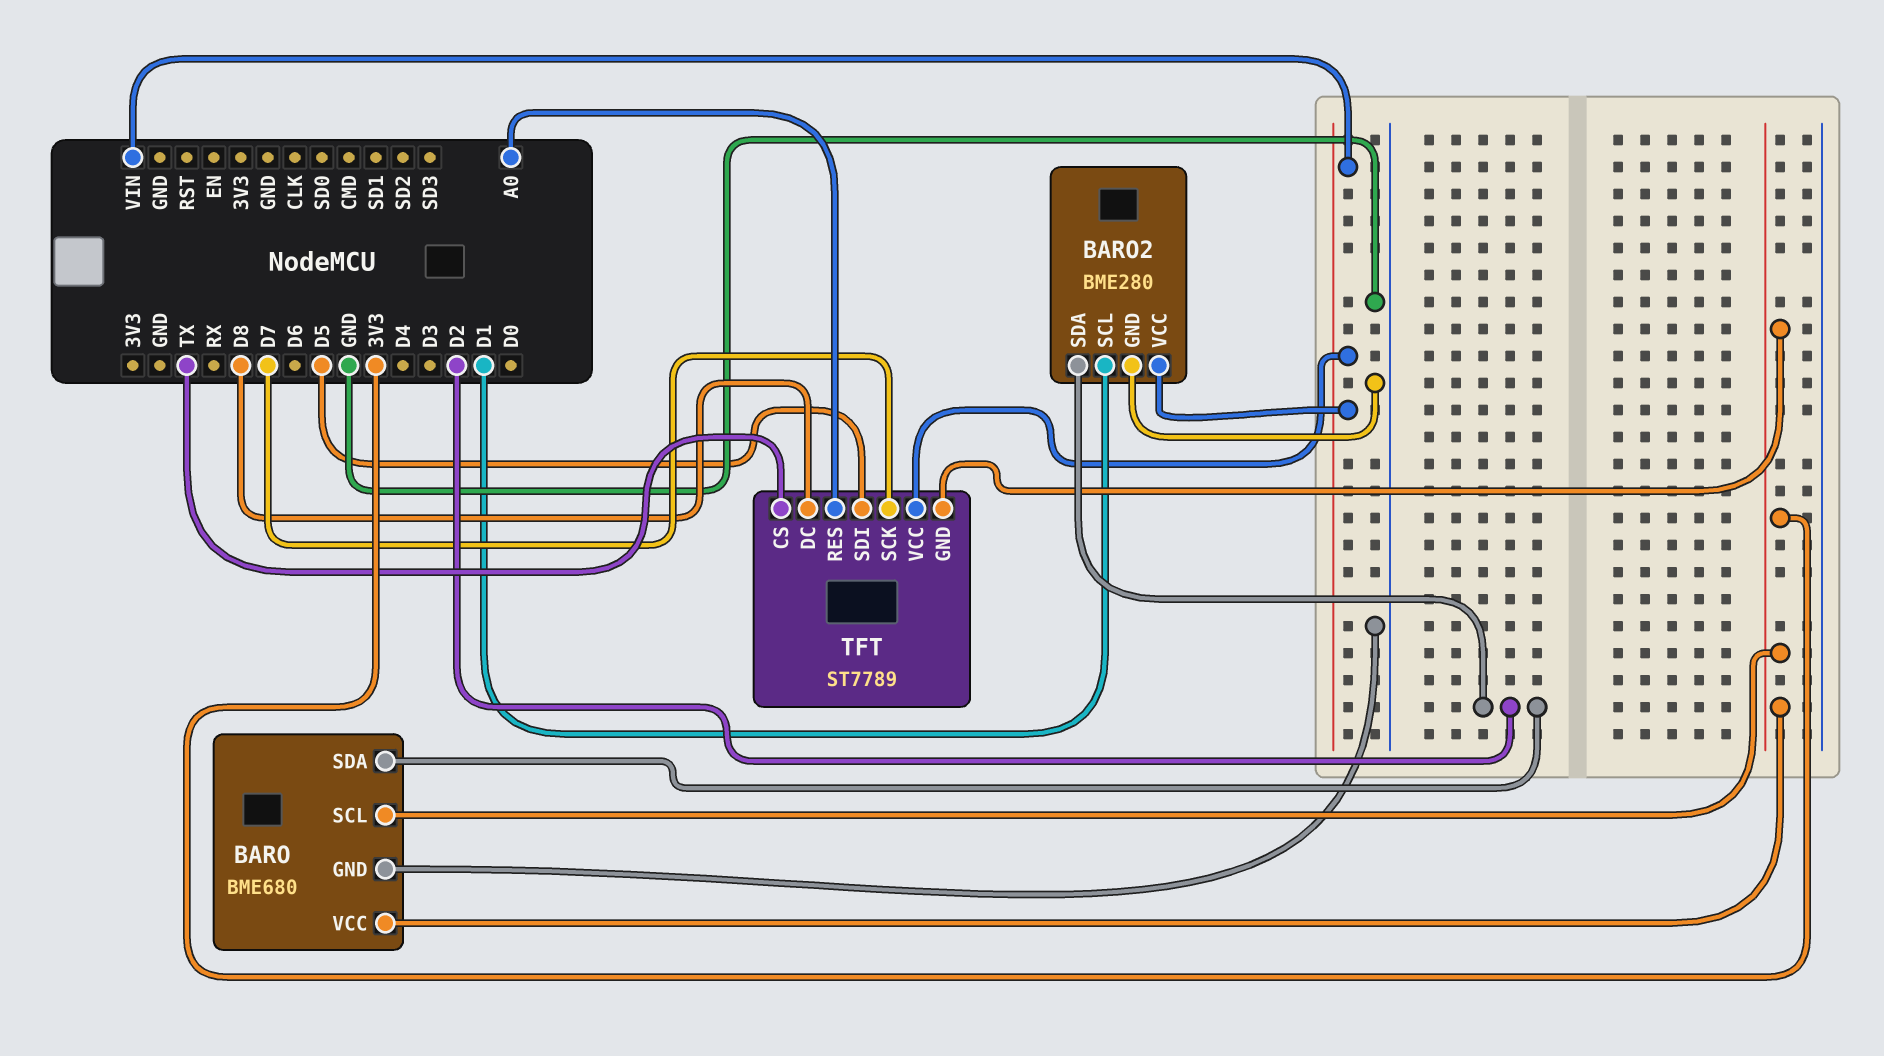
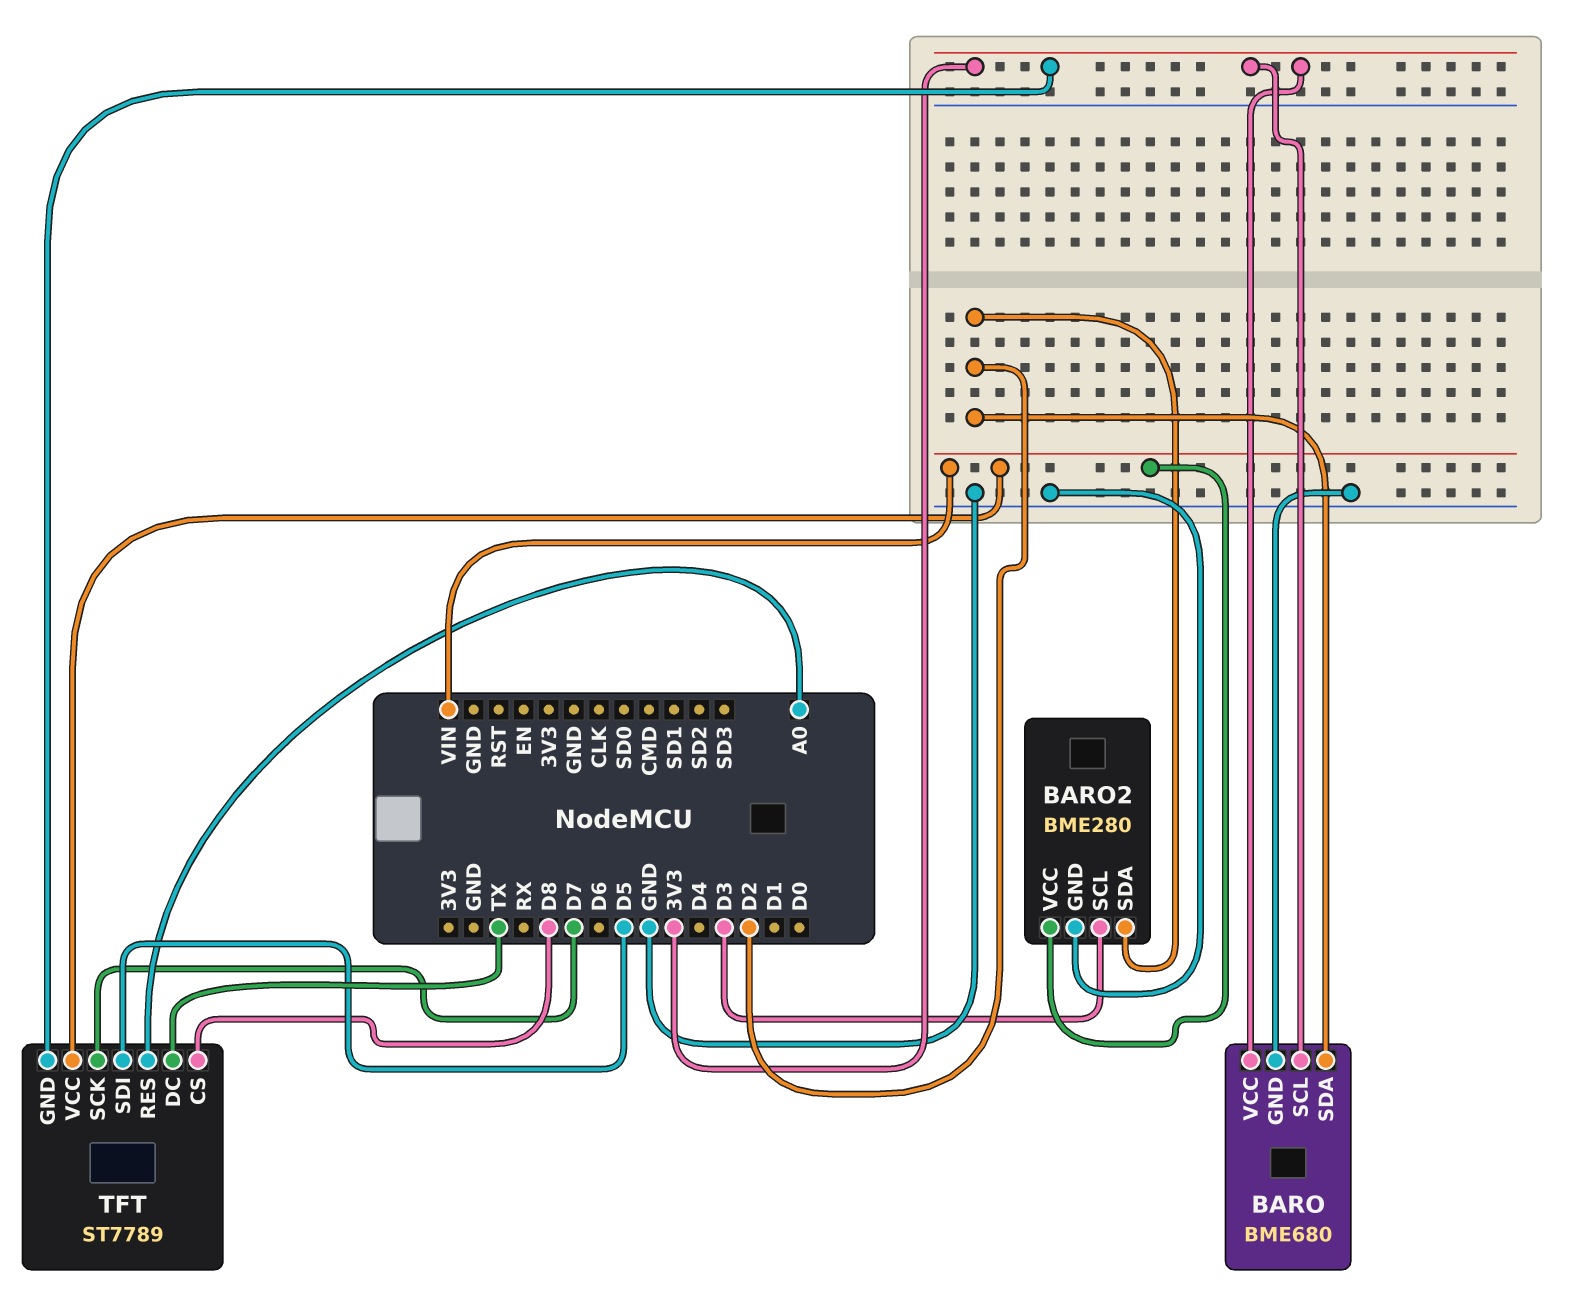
BARO2 pin SCL: D1 -> D3
TFT pin CS: TX -> D8
TFT pin DC: D8 -> TX

